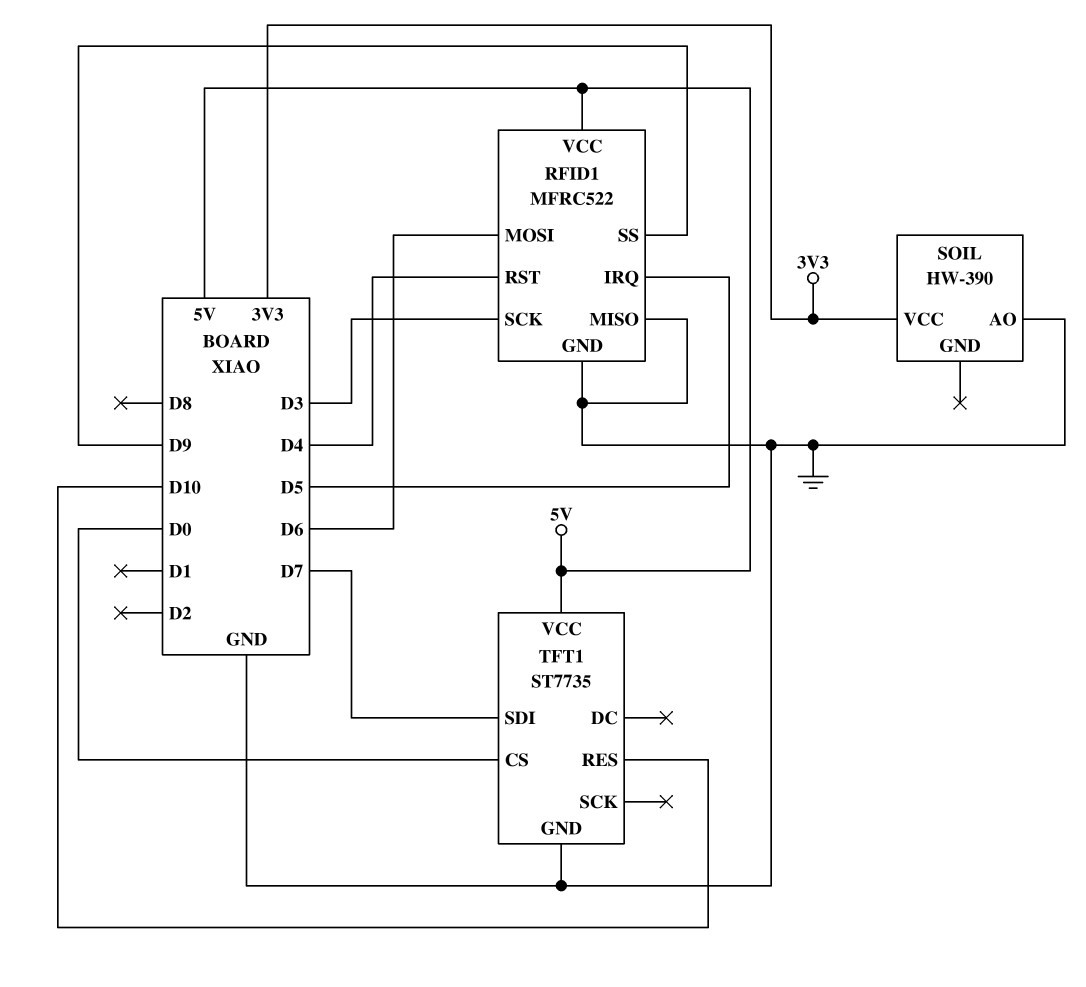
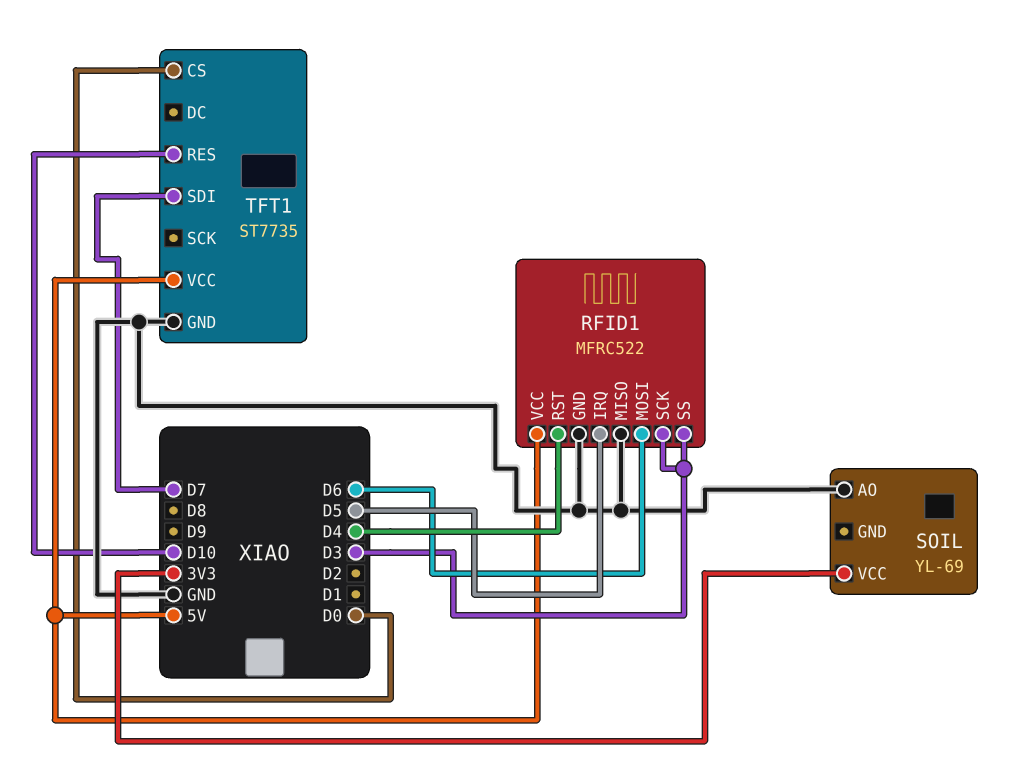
RFID1 pin SS: D9 -> D3
SOIL: HW-390 -> YL-69

